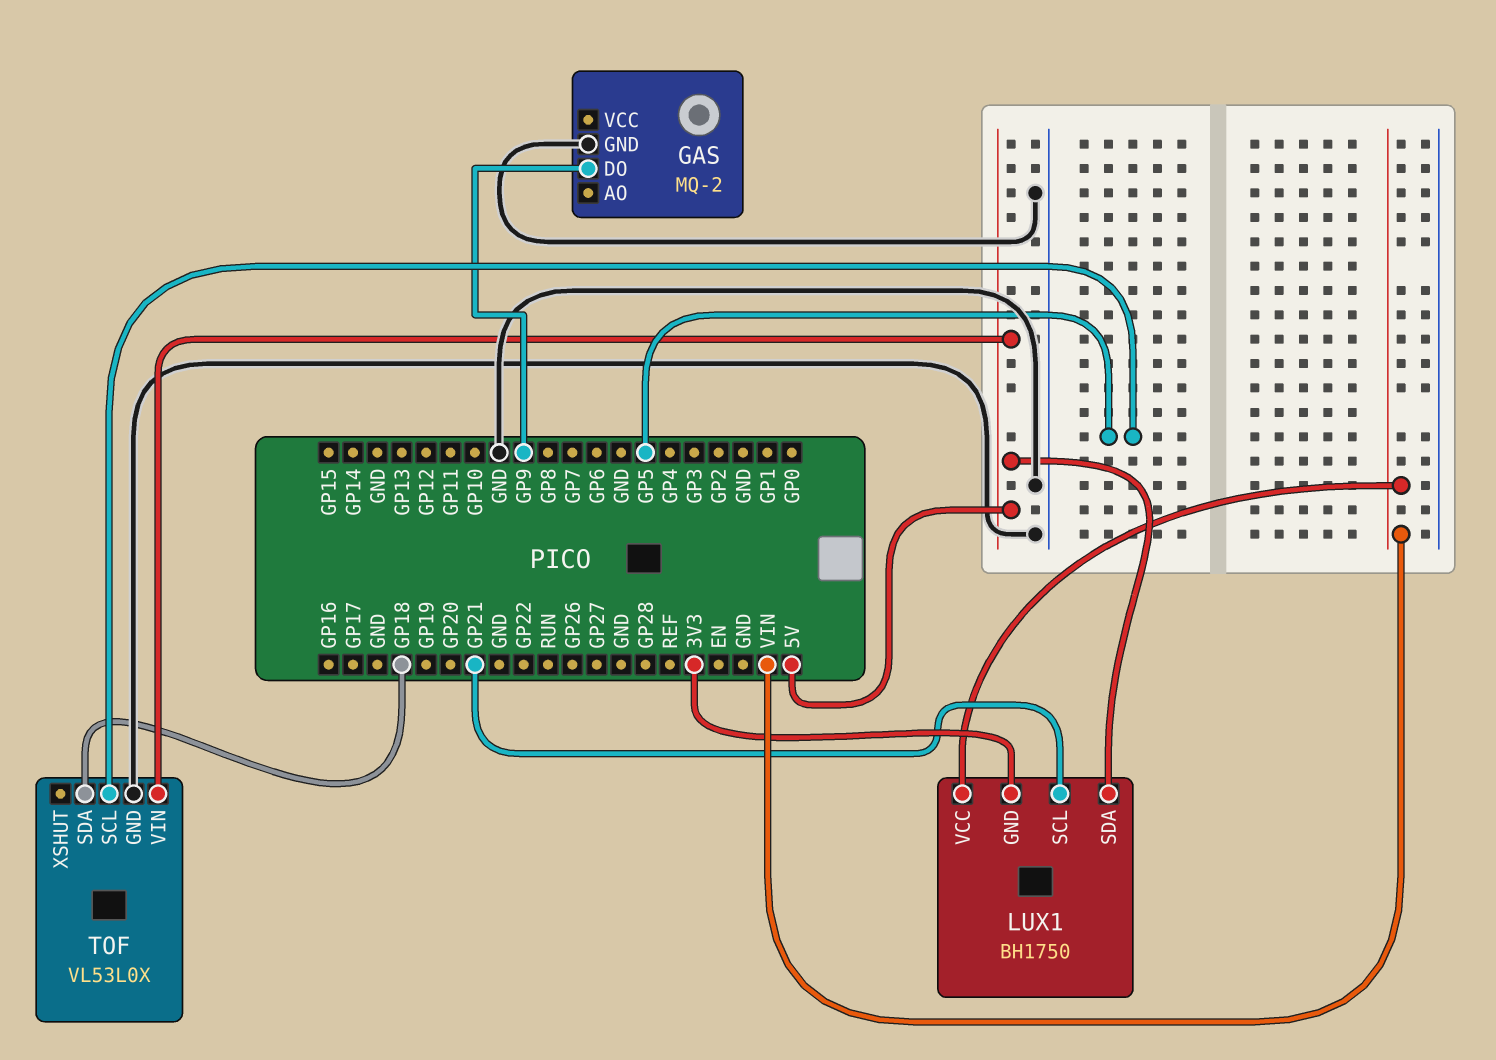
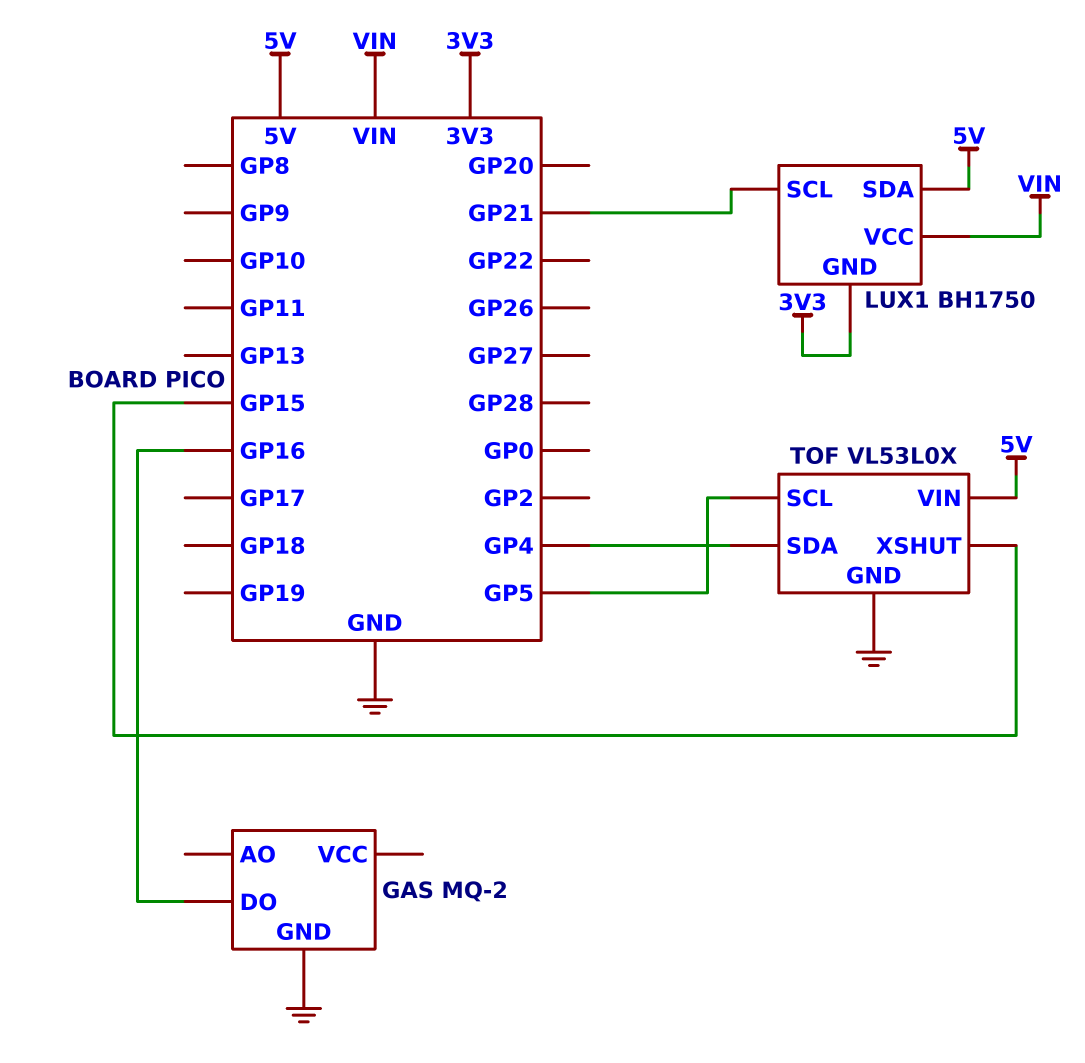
GAS pin DO: GP9 -> GP16
TOF pin SDA: GP18 -> GP4
TOF pin XSHUT: none -> GP15

